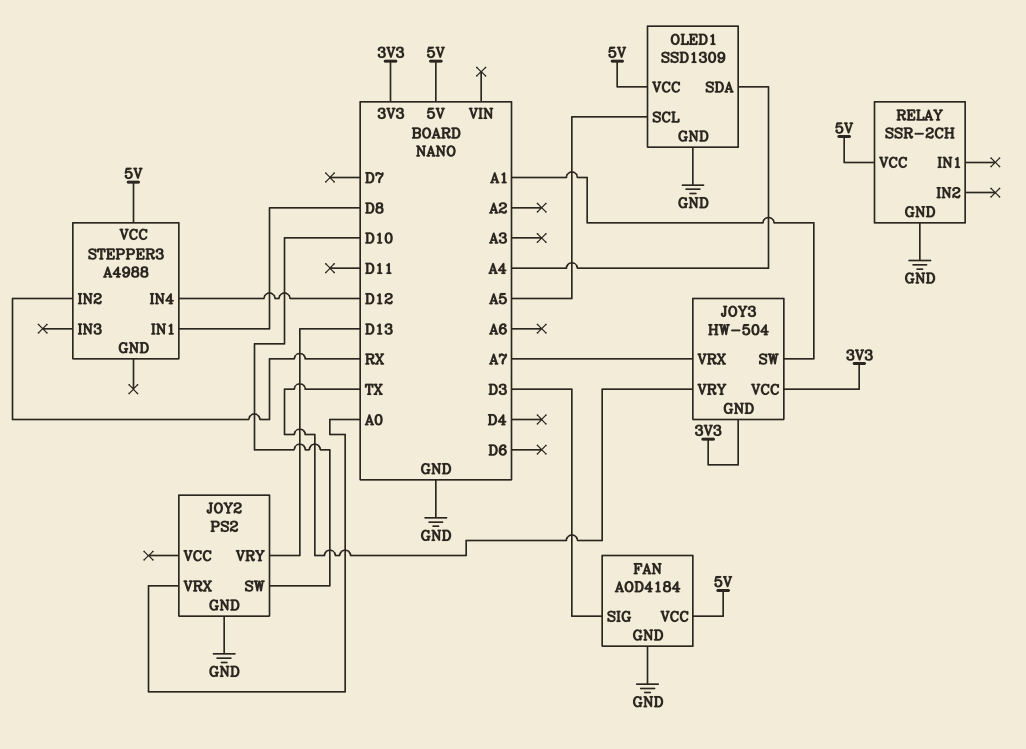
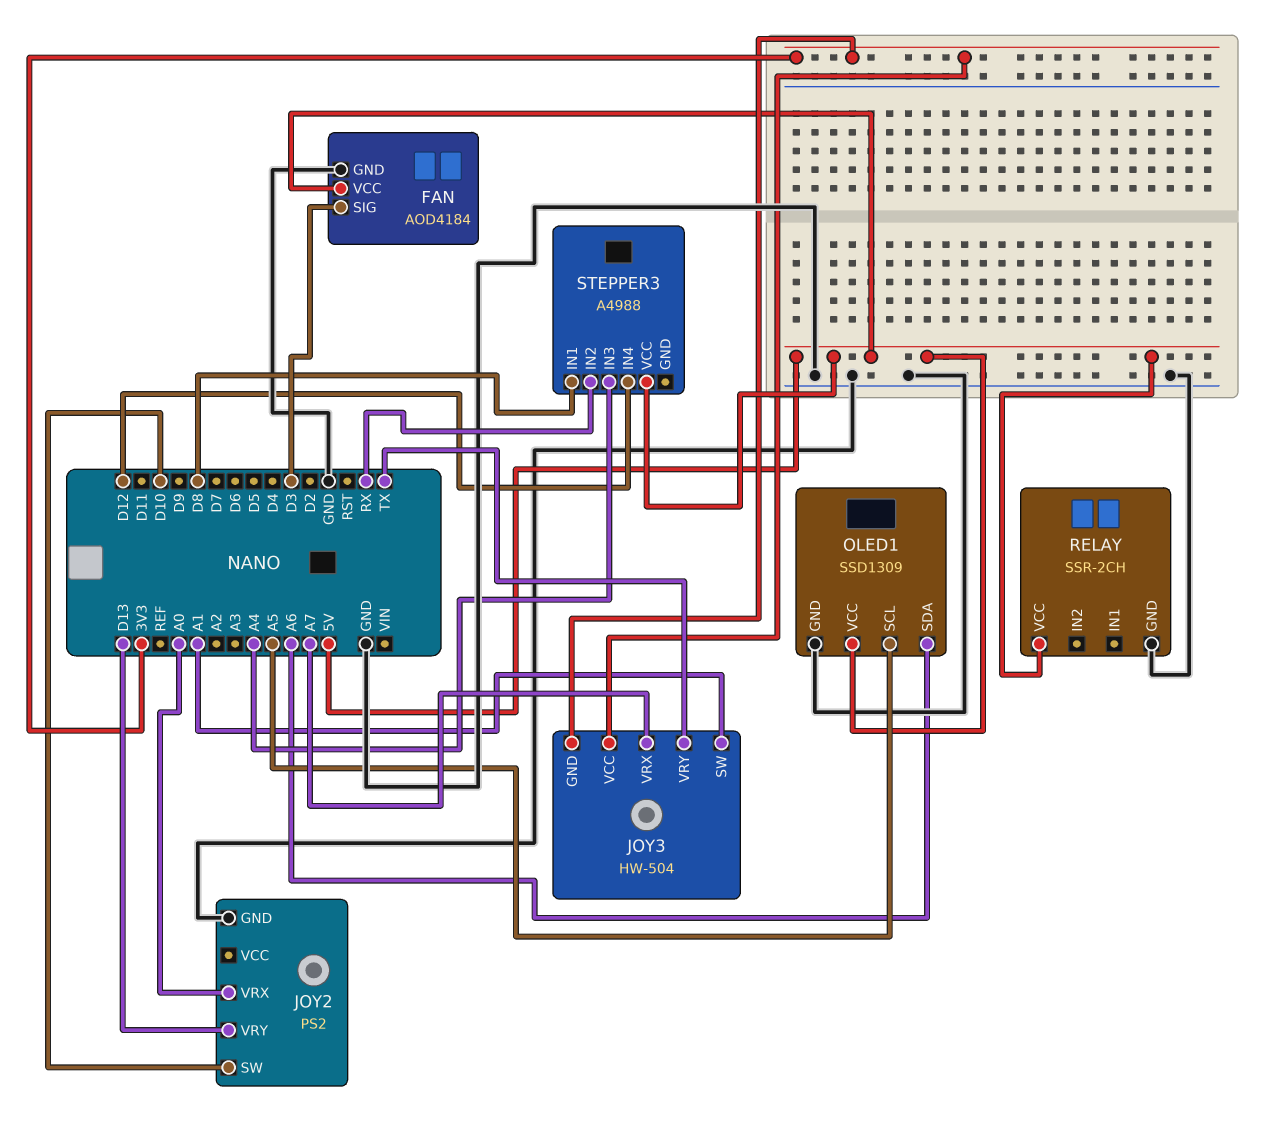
OLED1 pin SDA: A4 -> A6
STEPPER3 pin IN3: none -> A4

